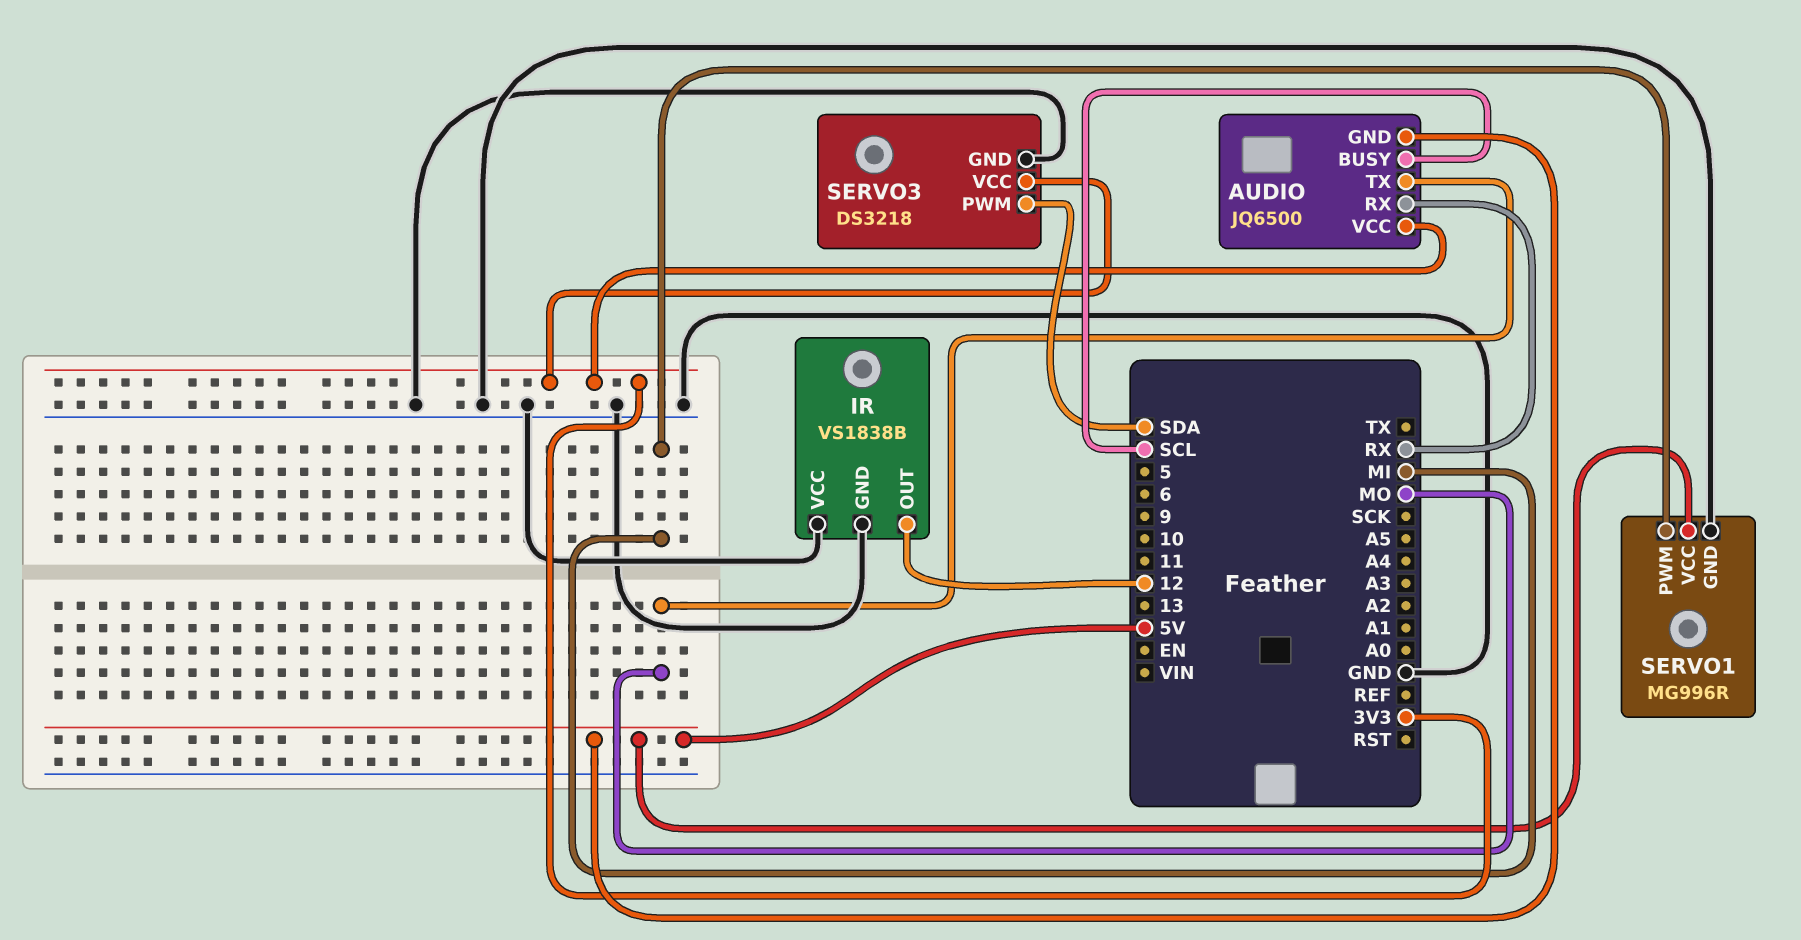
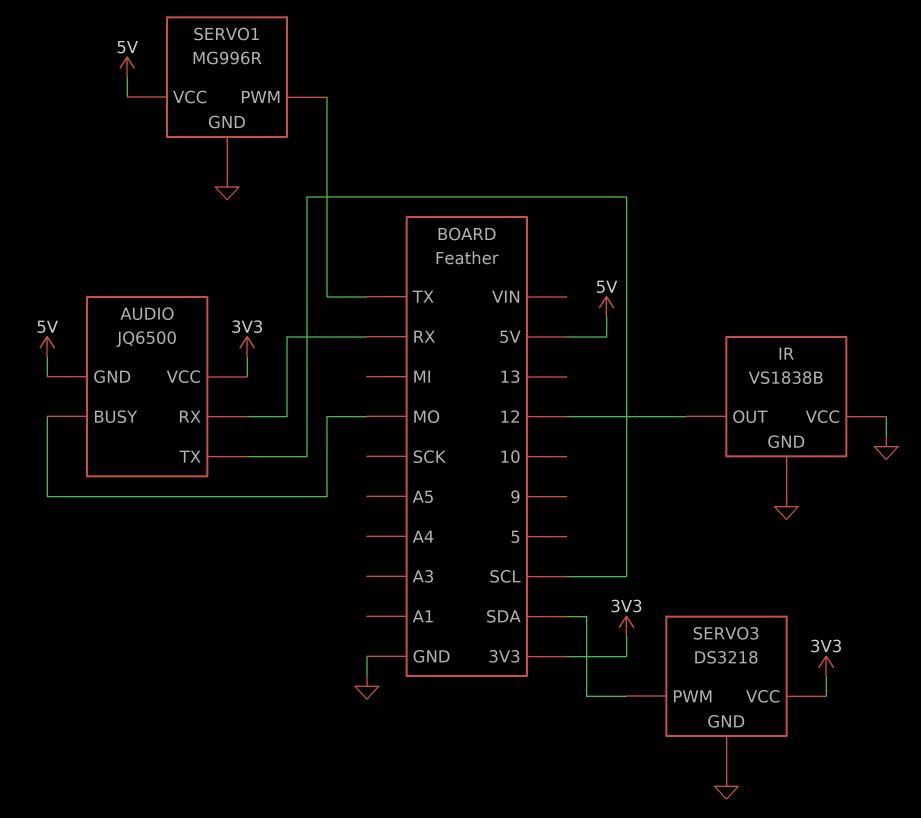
AUDIO pin BUSY: SCL -> MO
AUDIO pin TX: MO -> SCL
SERVO1 pin PWM: MI -> TX

